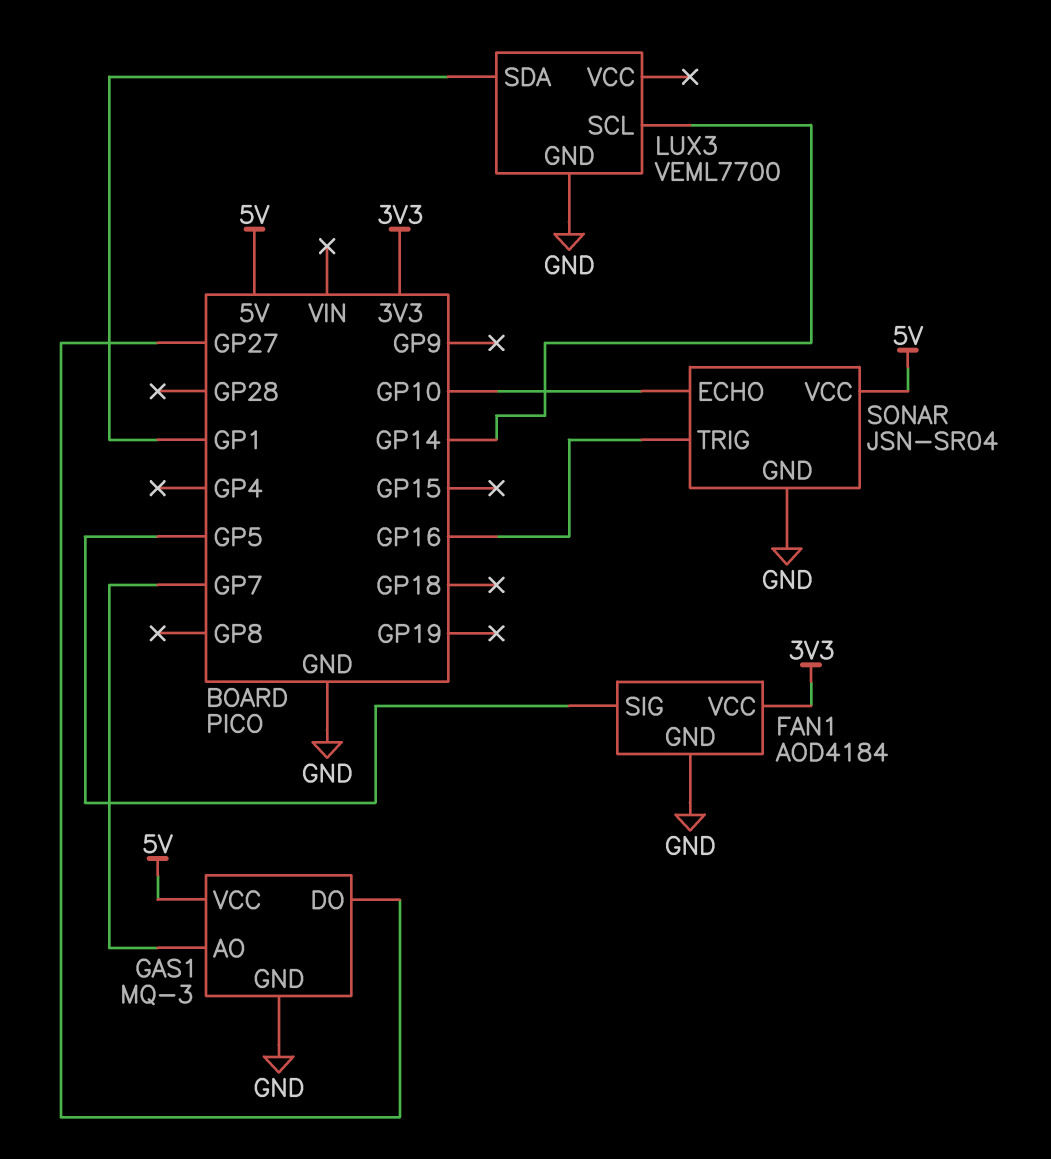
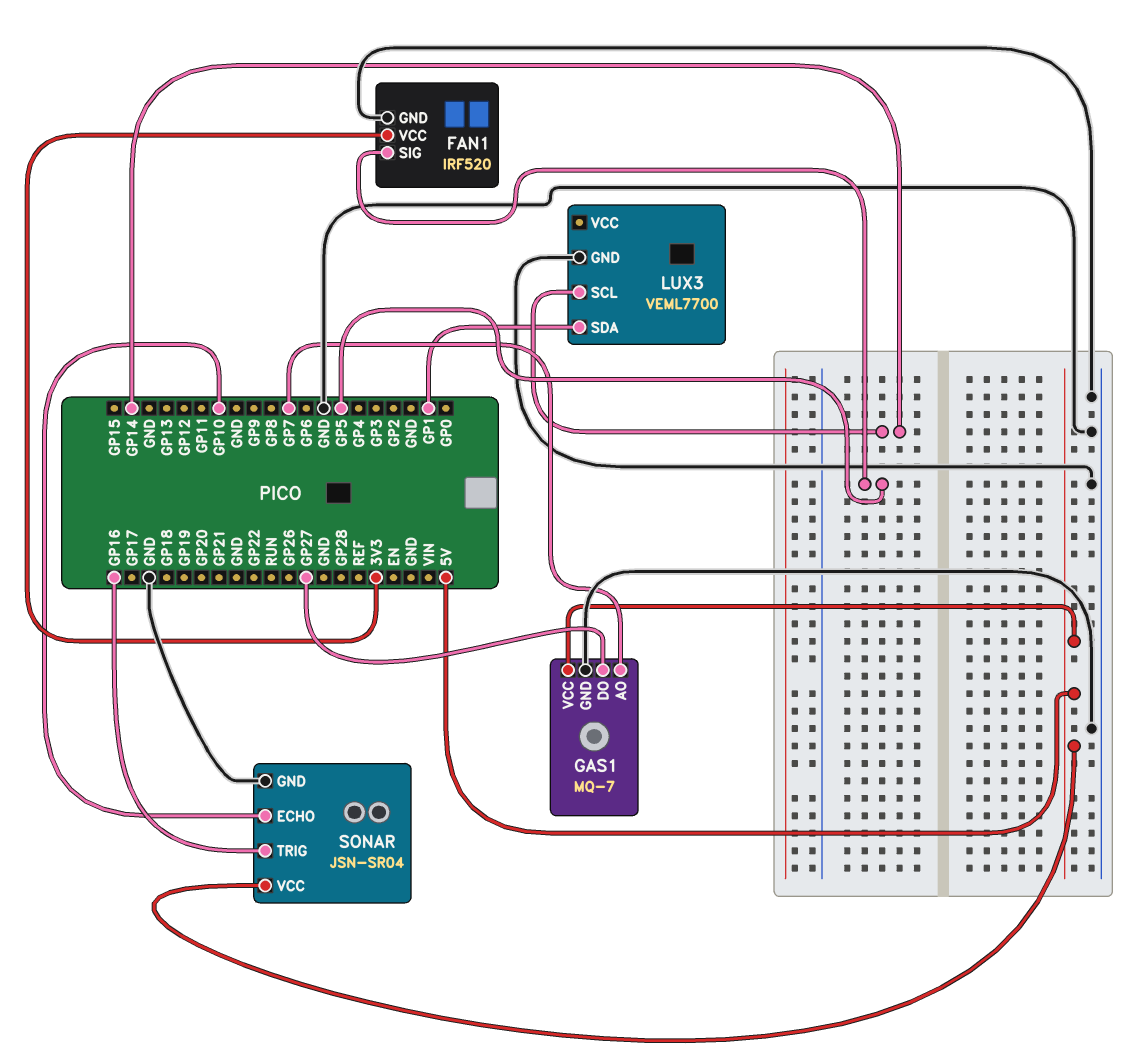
FAN1: AOD4184 -> IRF520
GAS1: MQ-3 -> MQ-7

